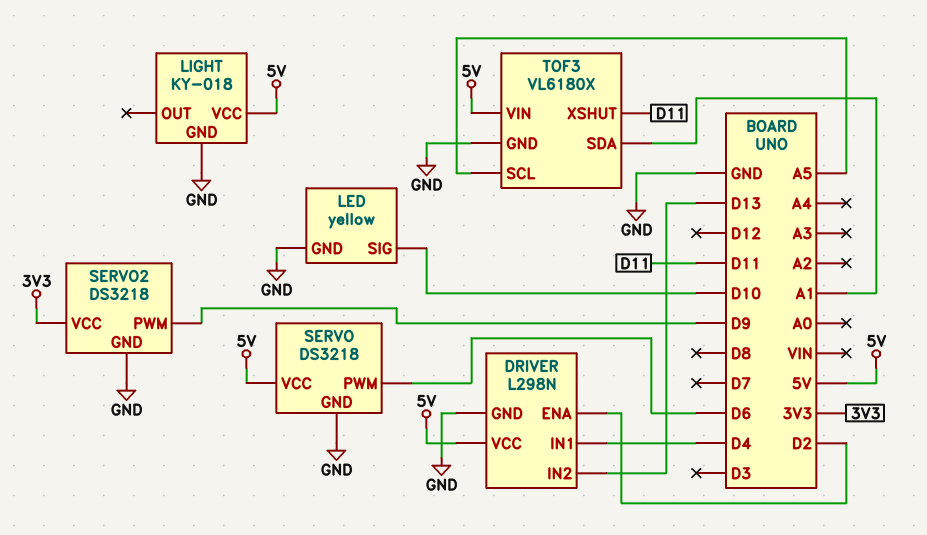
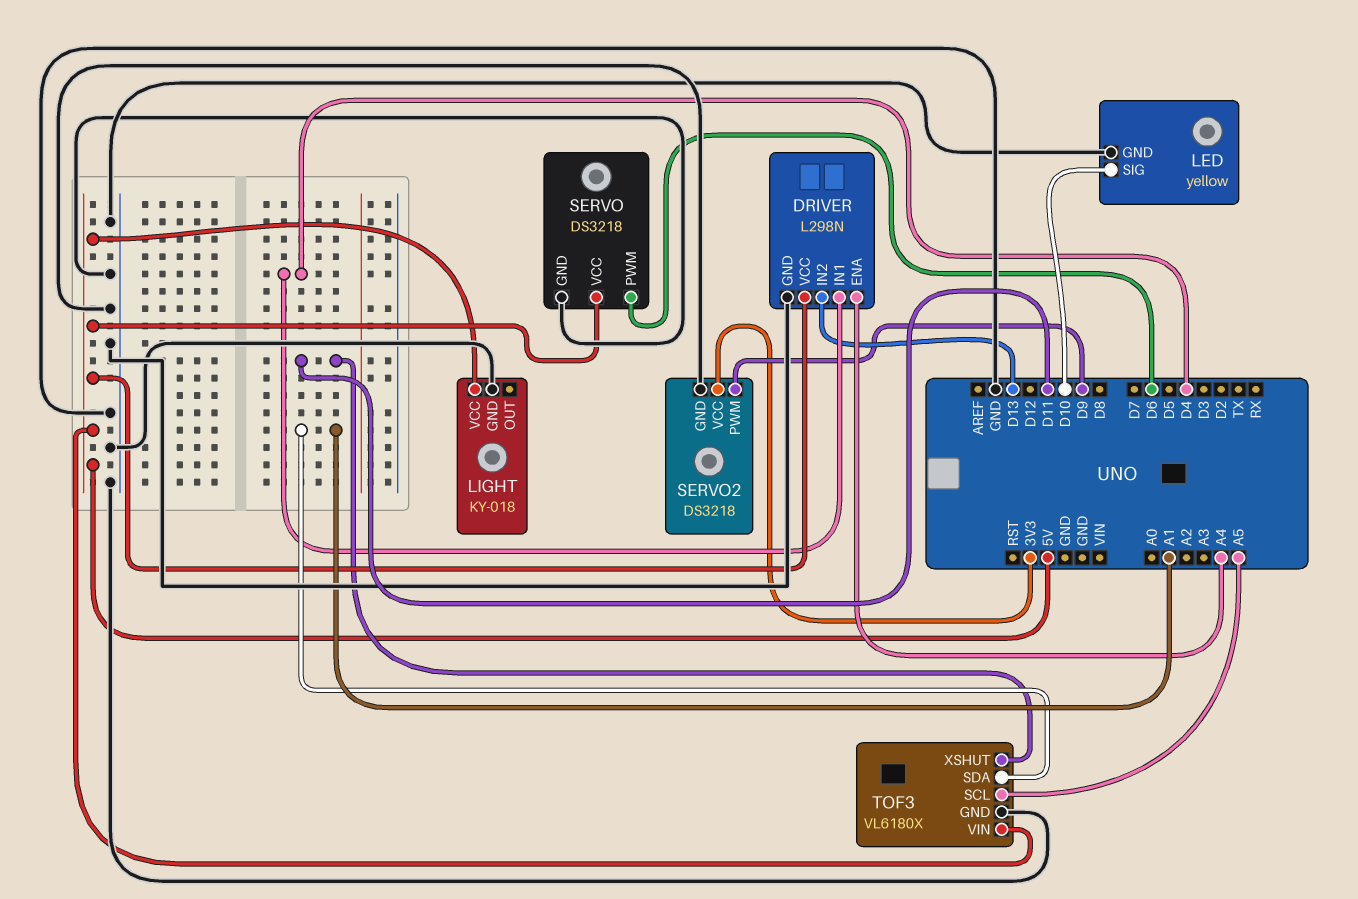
DRIVER pin ENA: D2 -> A4

